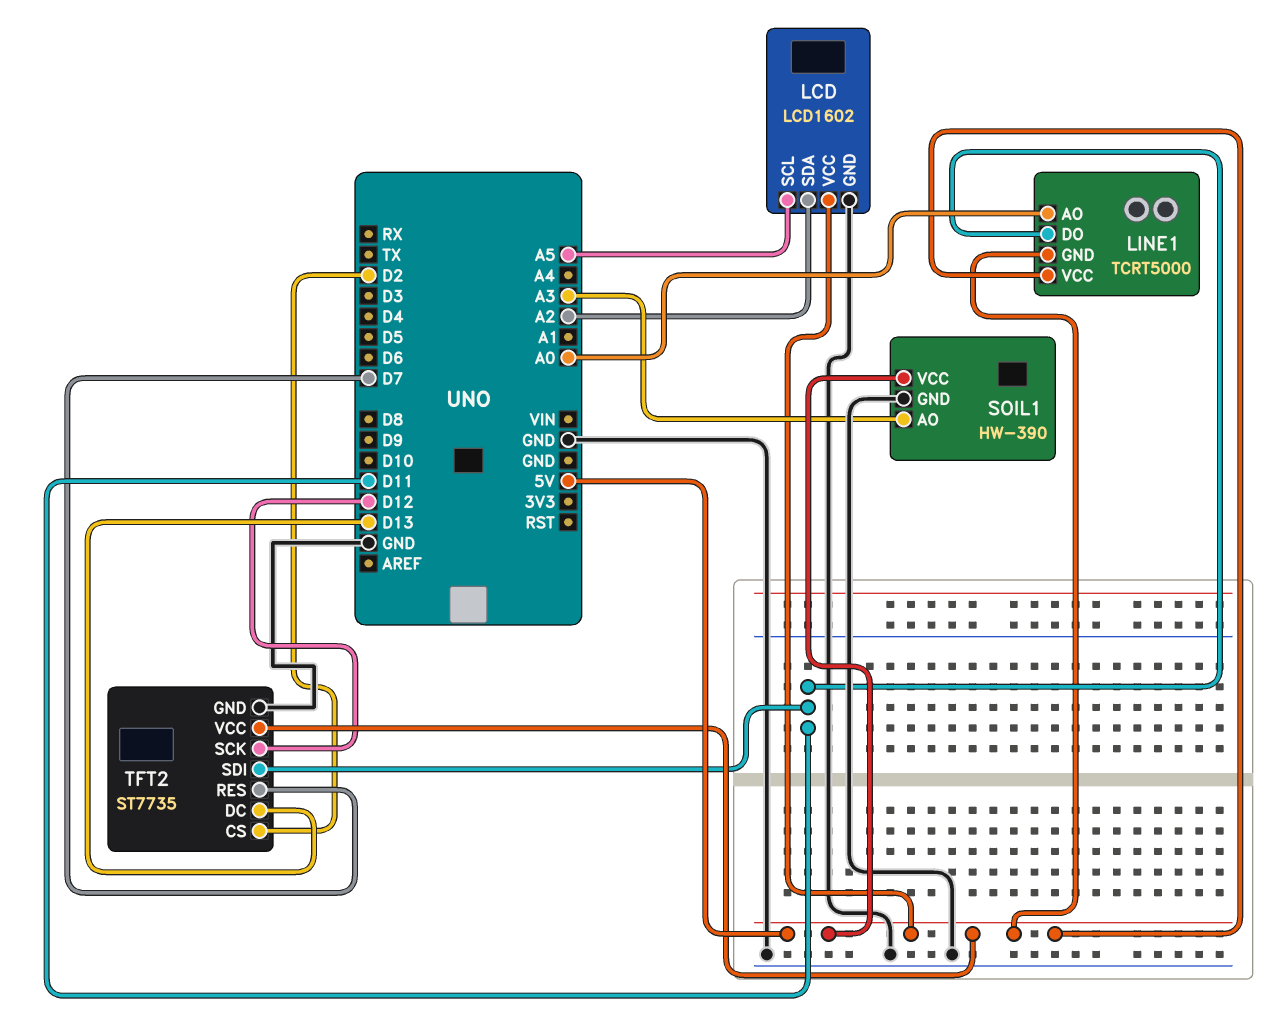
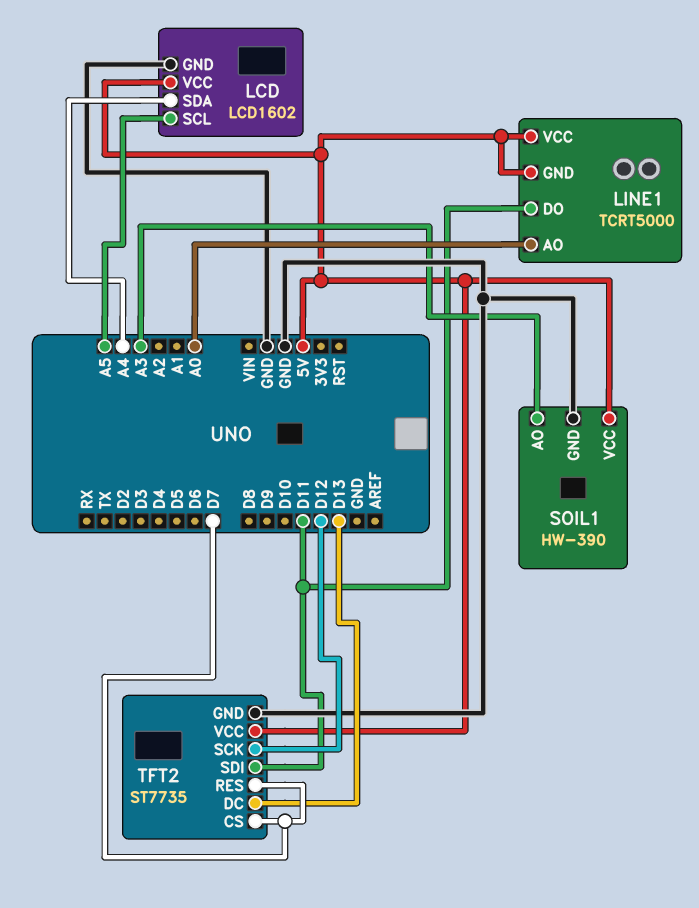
LCD pin SDA: A2 -> A4
TFT2 pin CS: D2 -> D7

